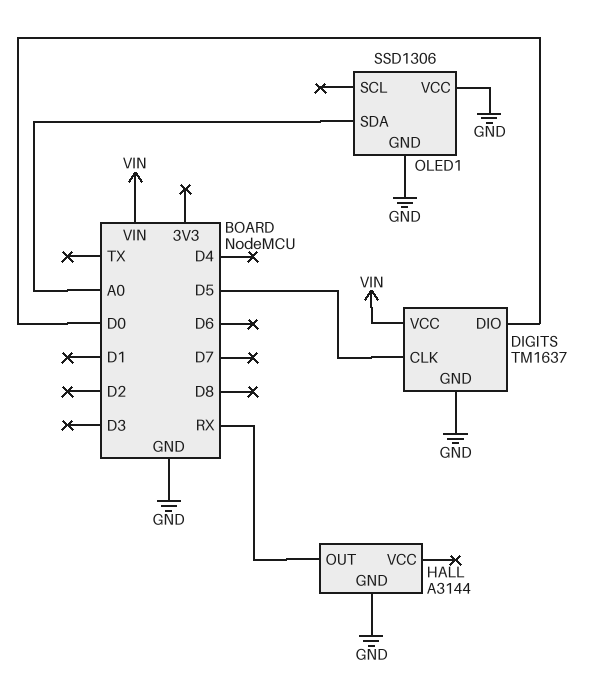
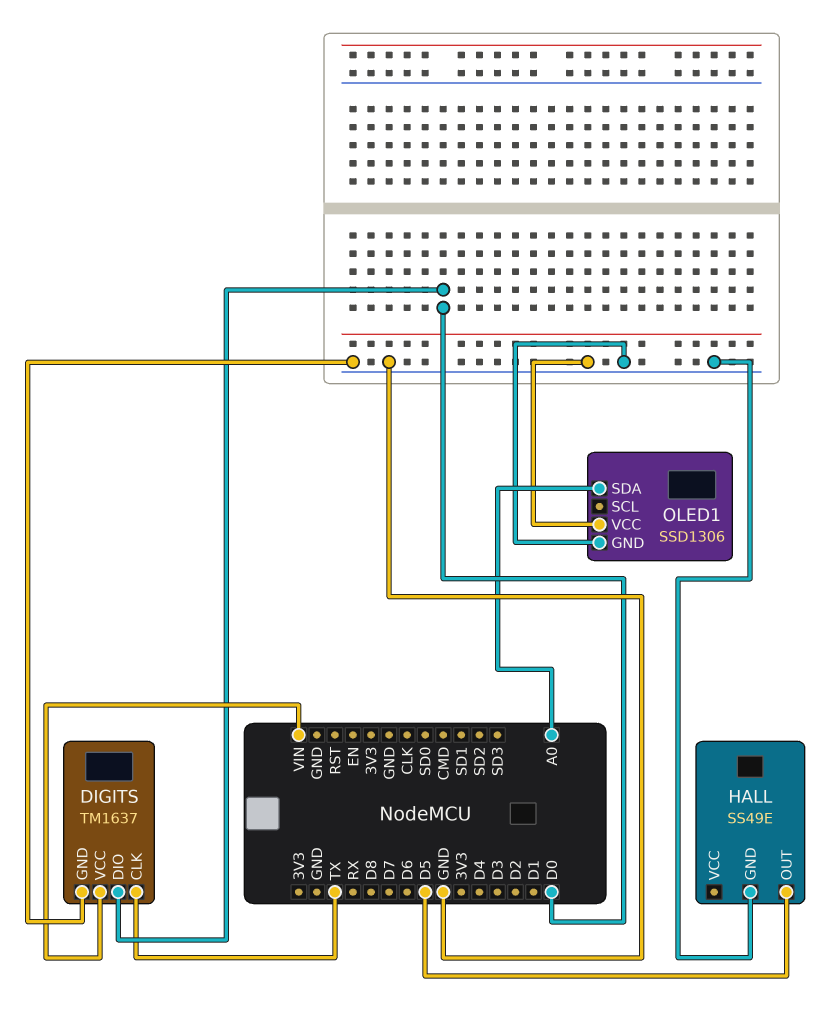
DIGITS pin CLK: D5 -> TX
HALL: A3144 -> SS49E
HALL pin OUT: RX -> D5

